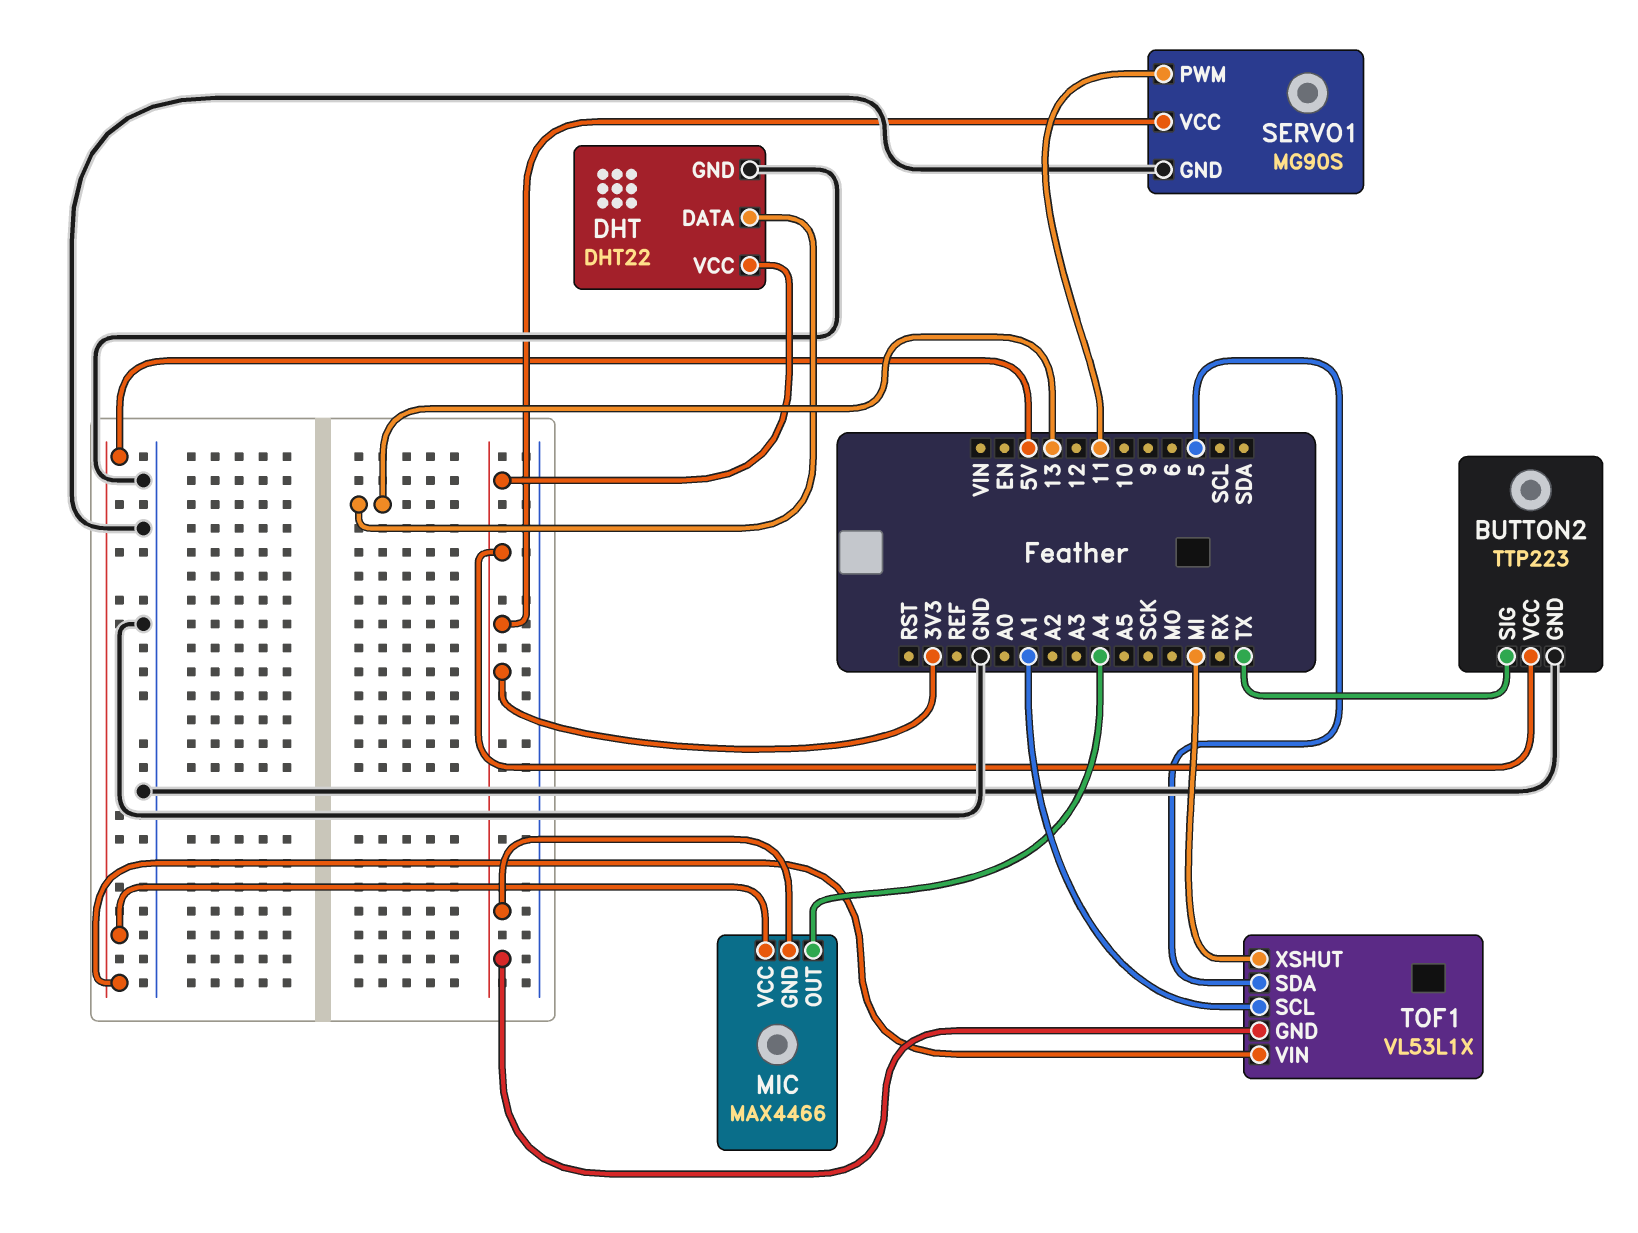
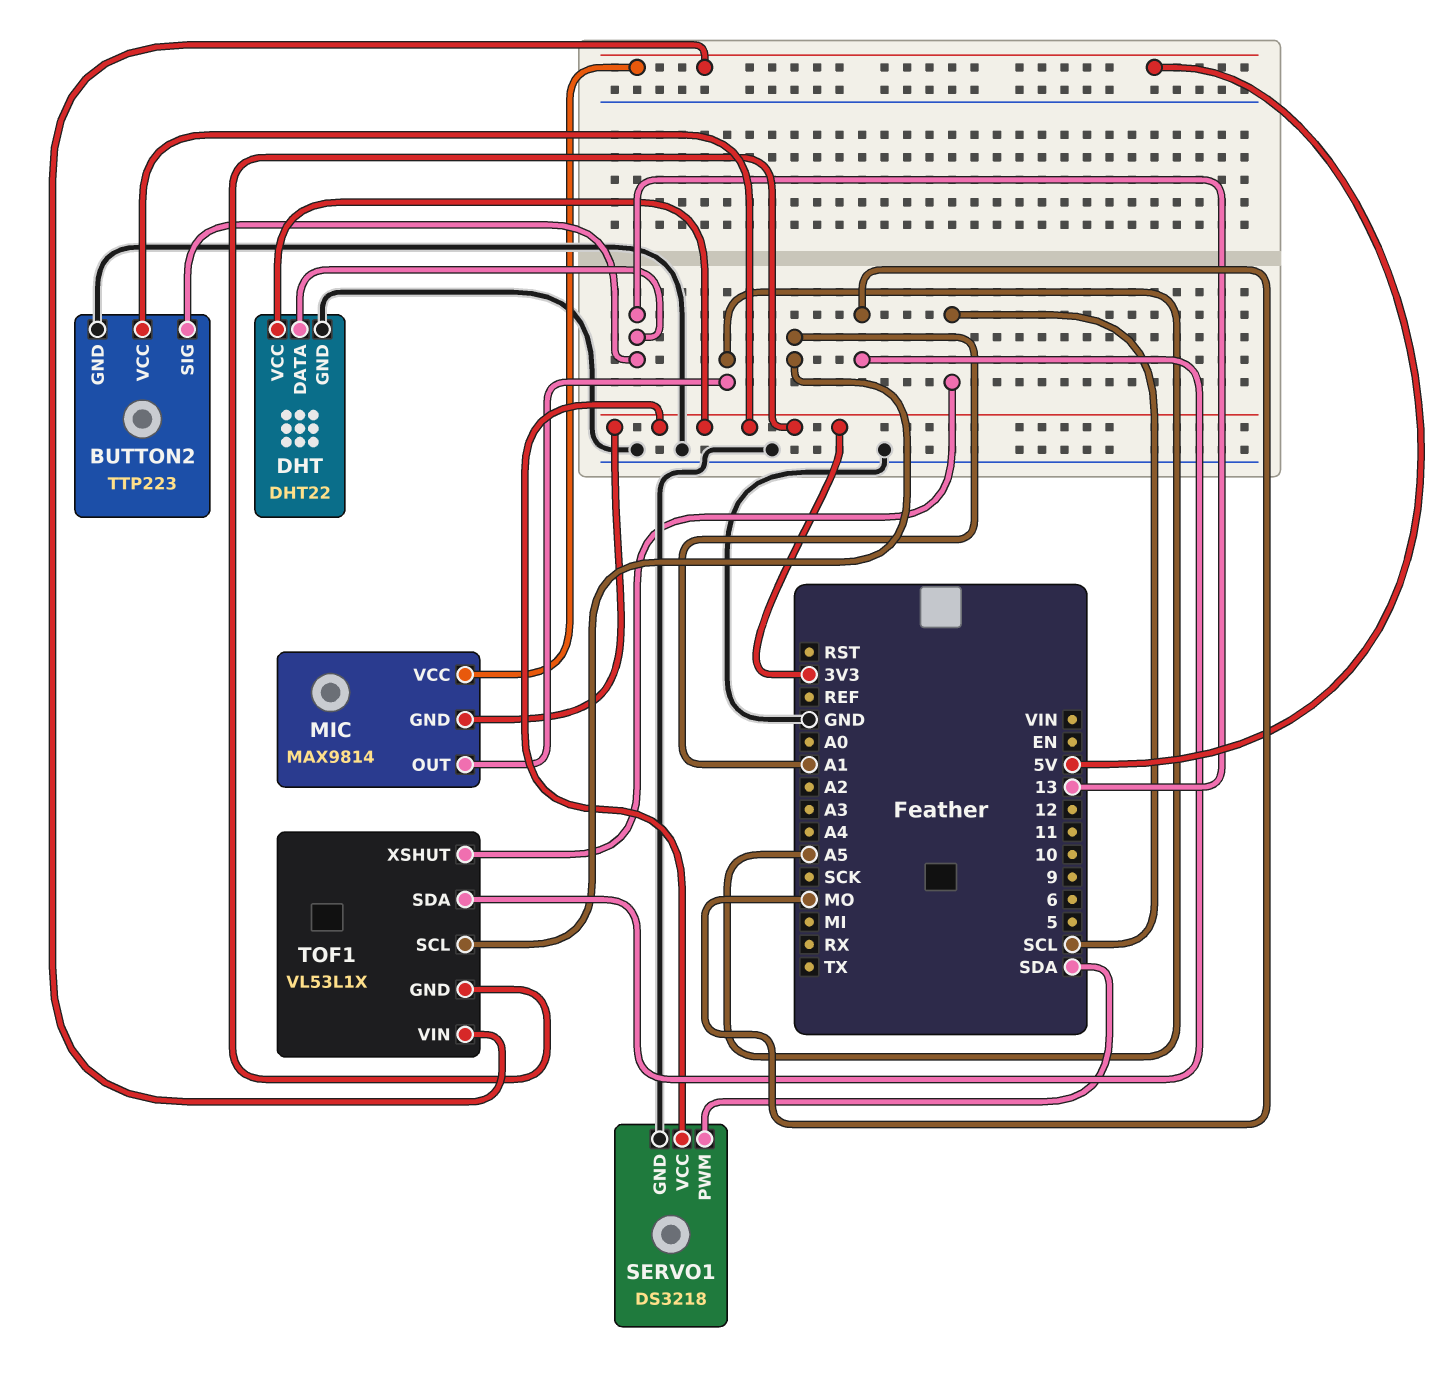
BUTTON2 pin SIG: TX -> 13
MIC: MAX4466 -> MAX9814
MIC pin OUT: A4 -> A5
SERVO1: MG90S -> DS3218
SERVO1 pin PWM: 11 -> SDA
TOF1 pin SDA: 5 -> MO
TOF1 pin XSHUT: MI -> SCL

